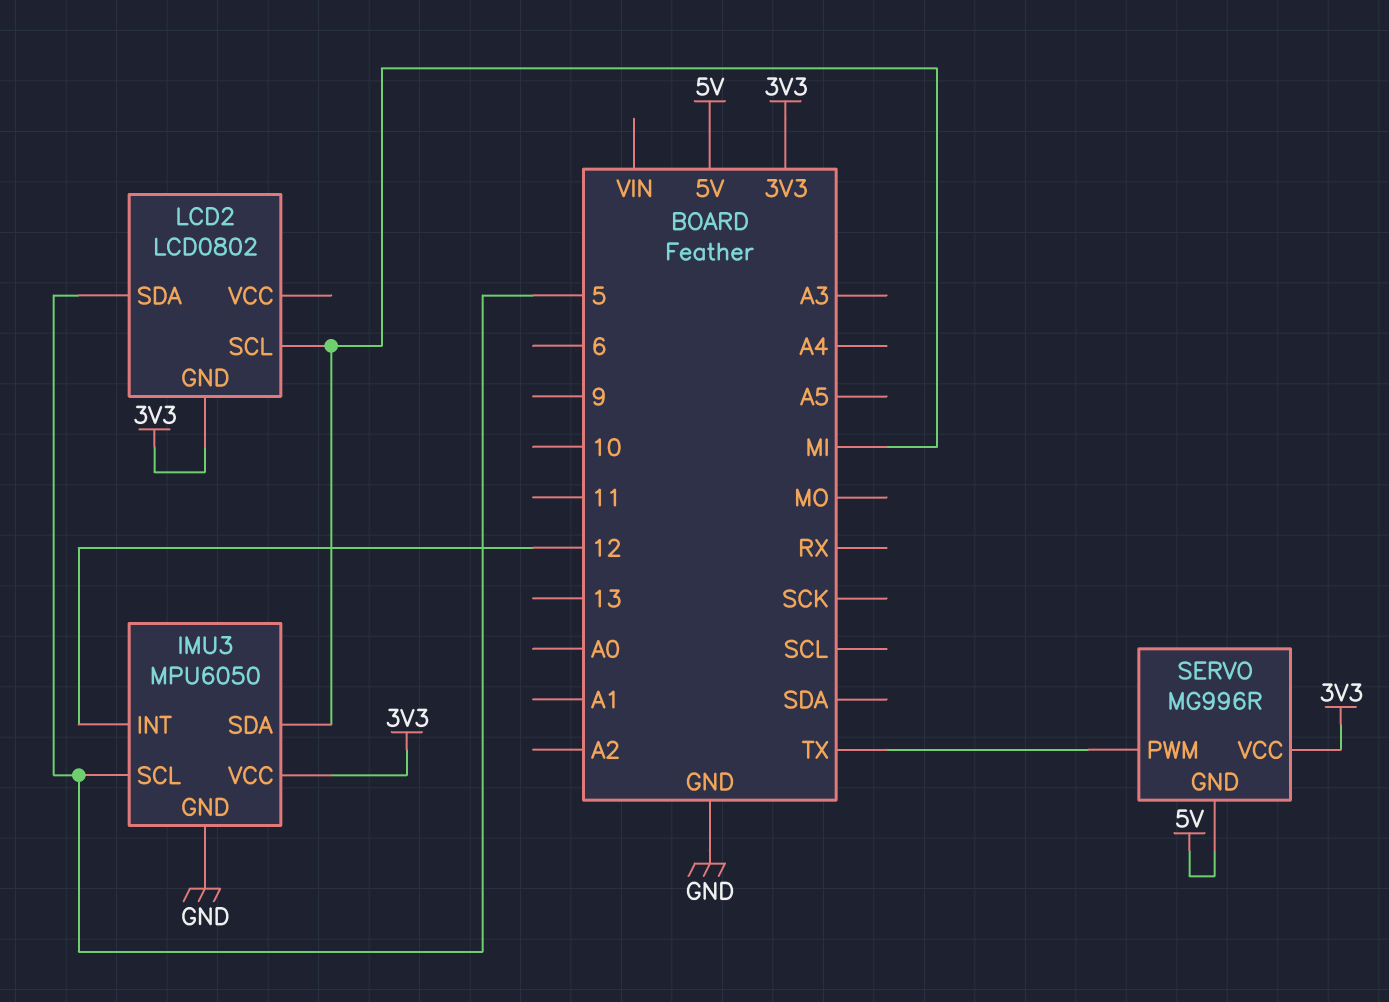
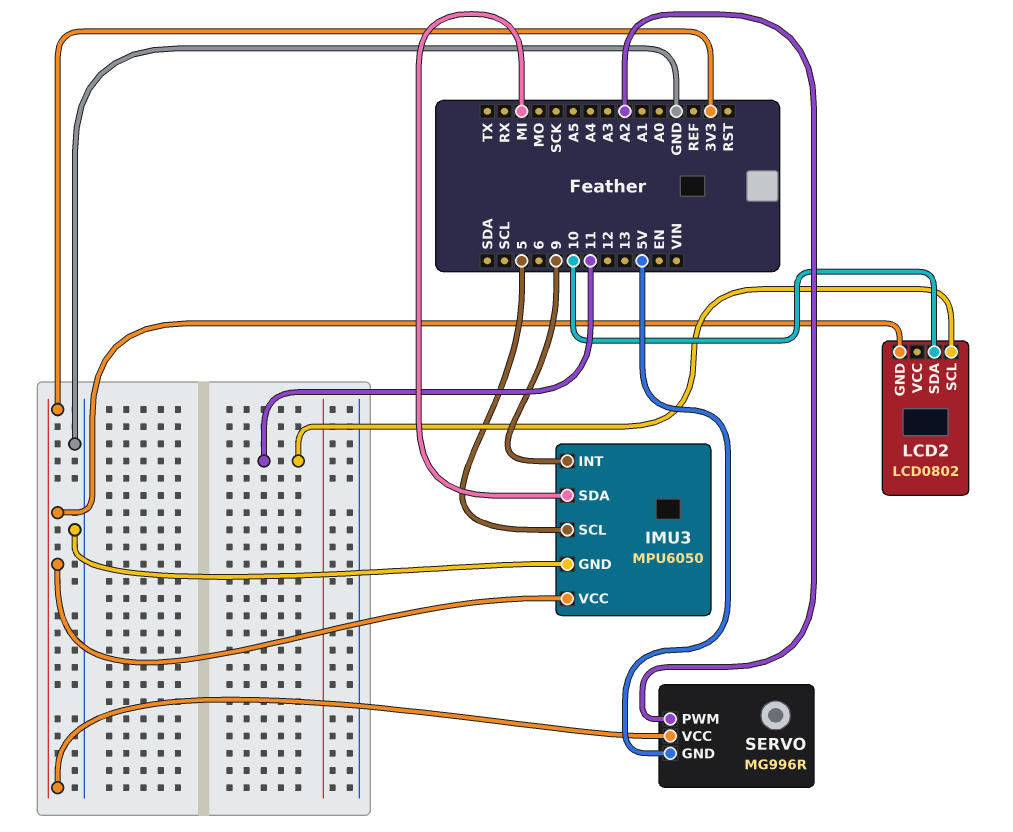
IMU3 pin INT: 12 -> 9
LCD2 pin SCL: MI -> 11
LCD2 pin SDA: 5 -> 10
SERVO pin PWM: TX -> A2

